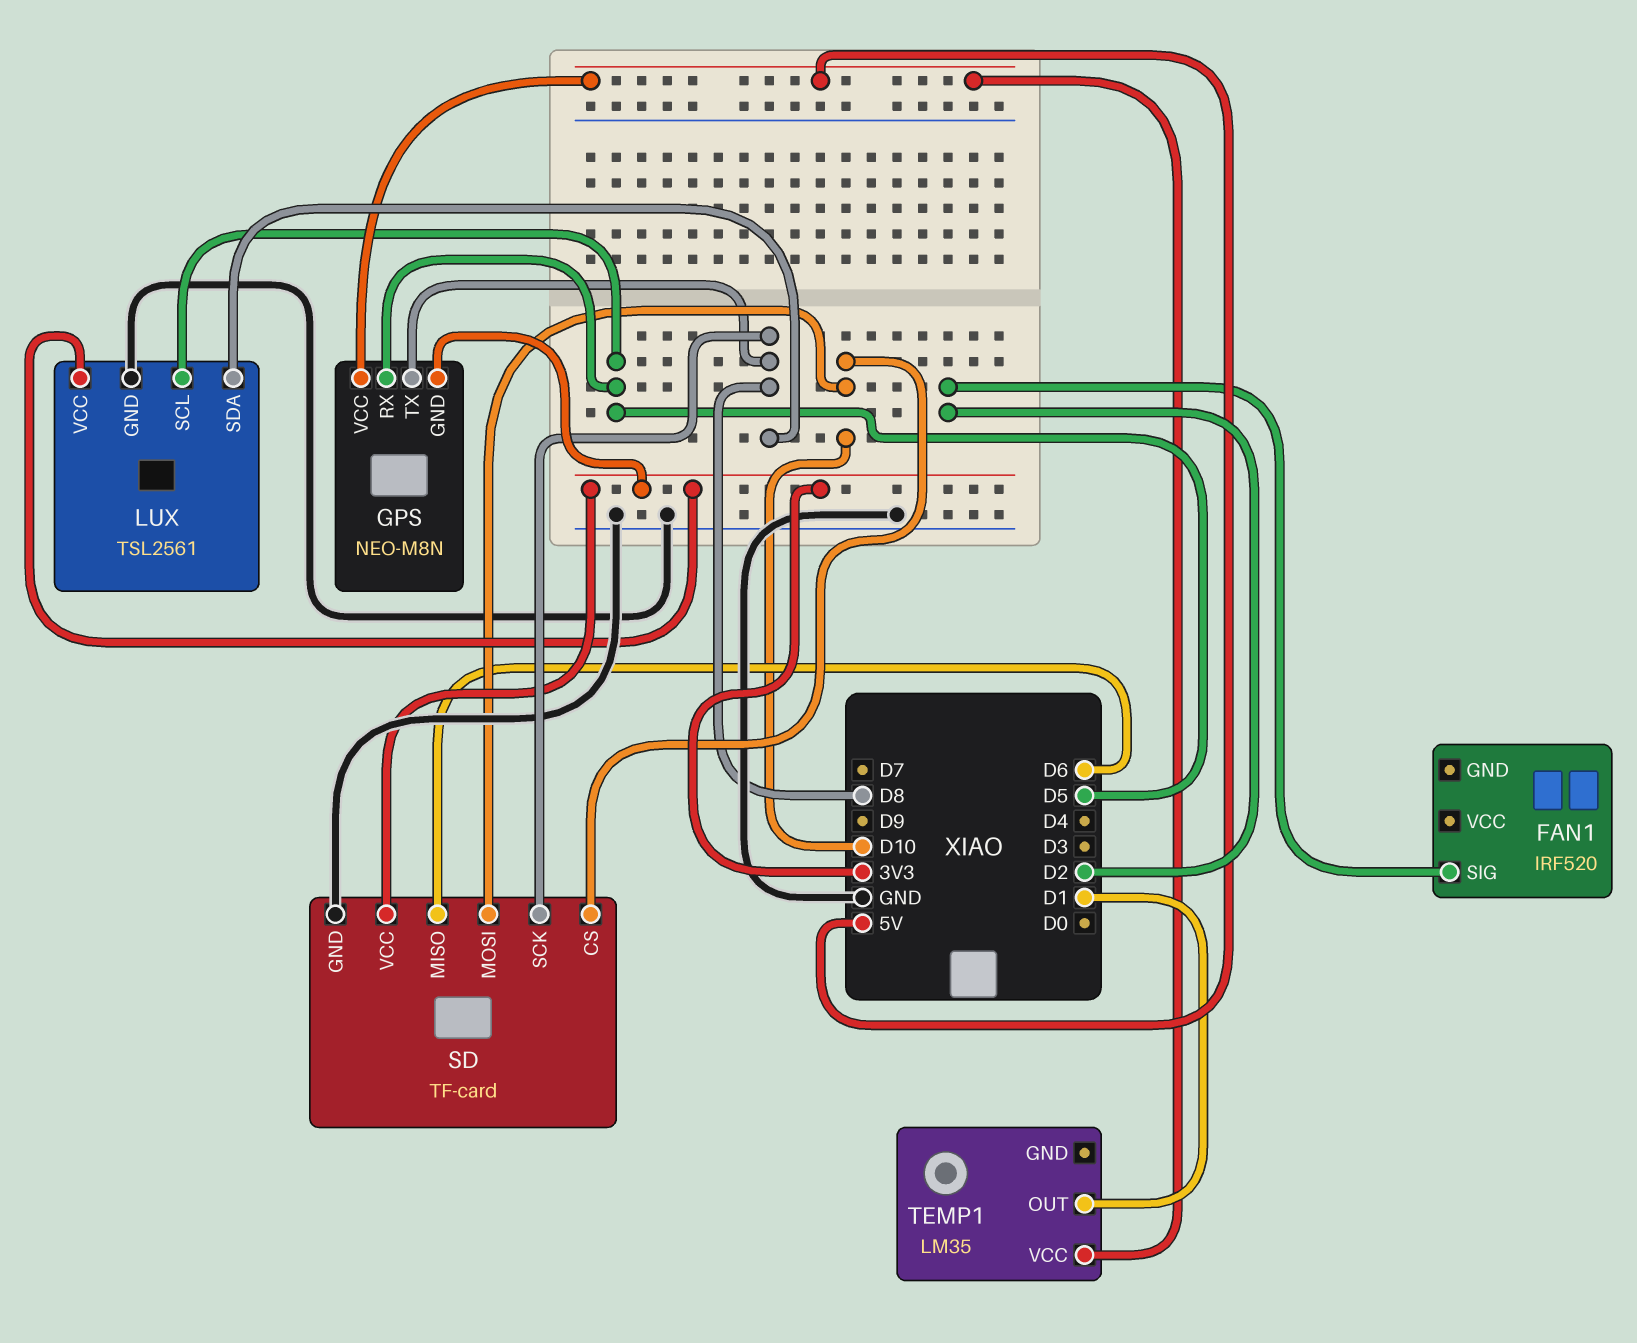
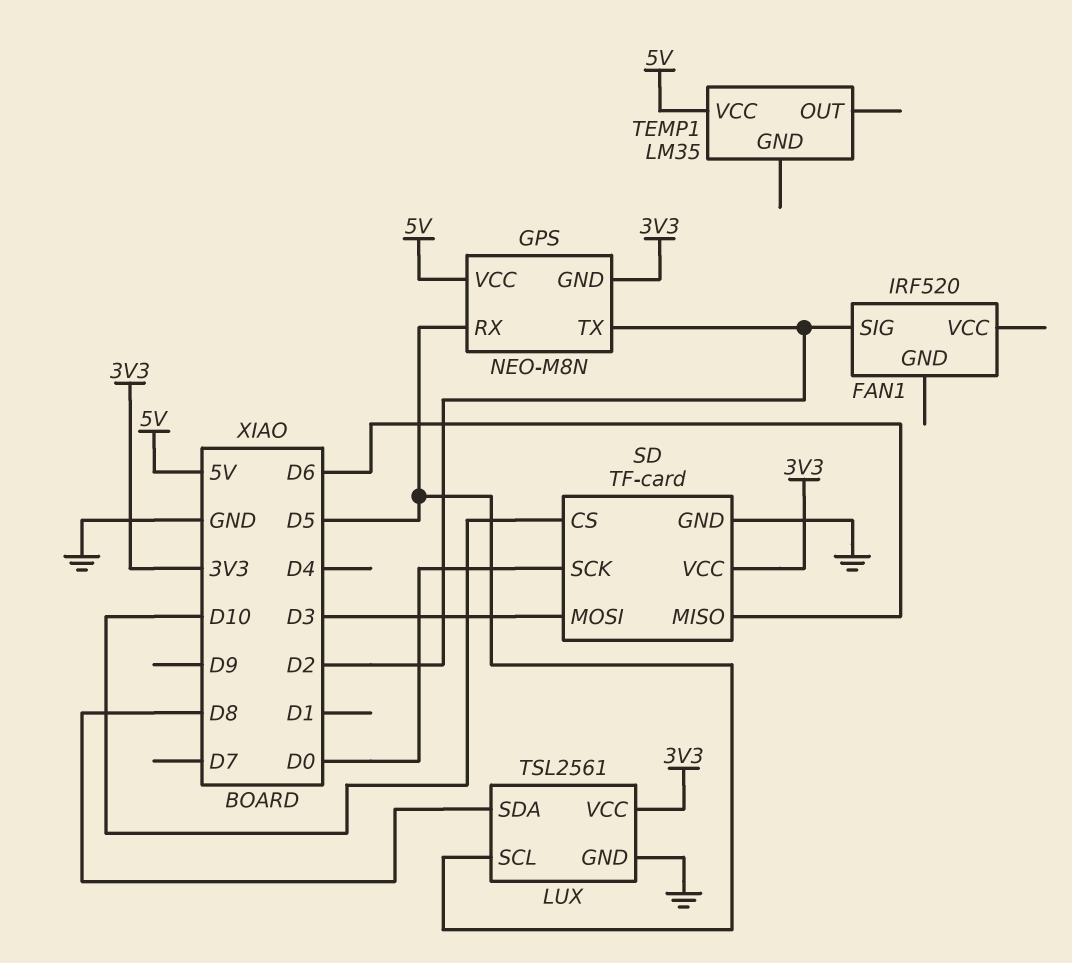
GPS pin TX: D8 -> D2
SD pin MOSI: D10 -> D3
SD pin SCK: D8 -> D0
TEMP1 pin OUT: D1 -> none

